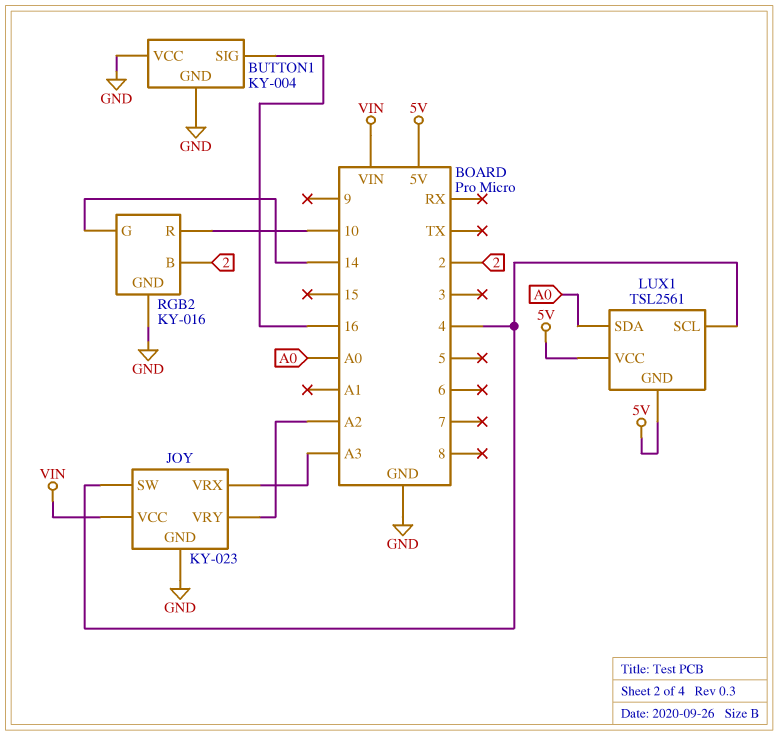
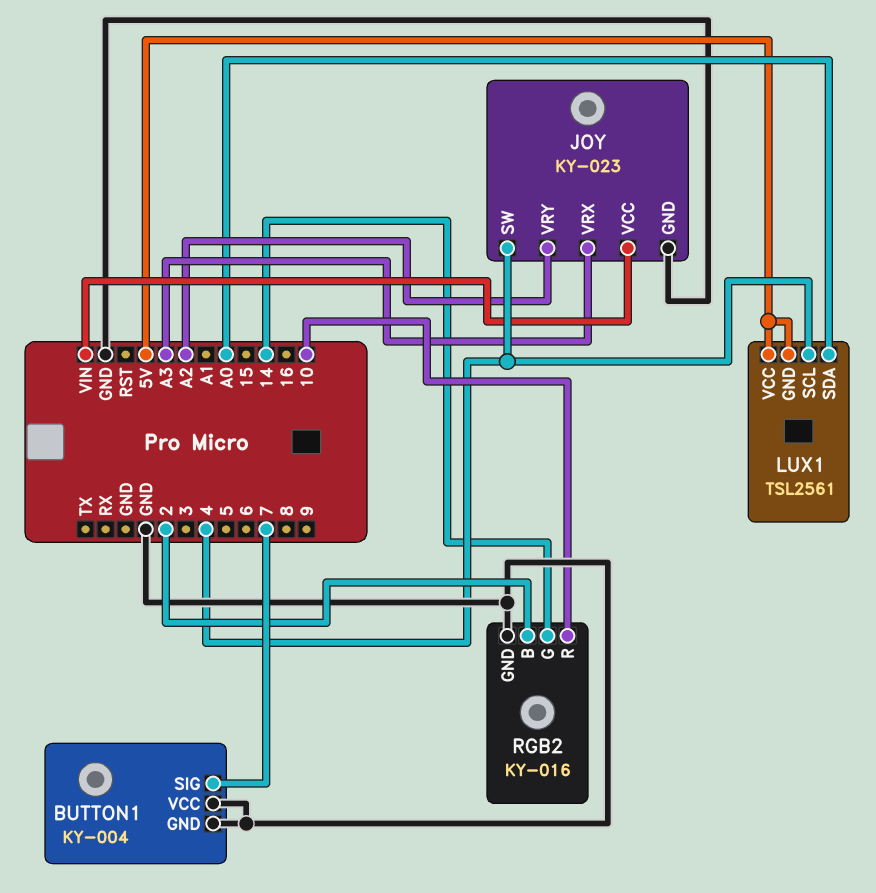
BUTTON1 pin SIG: 16 -> 7

